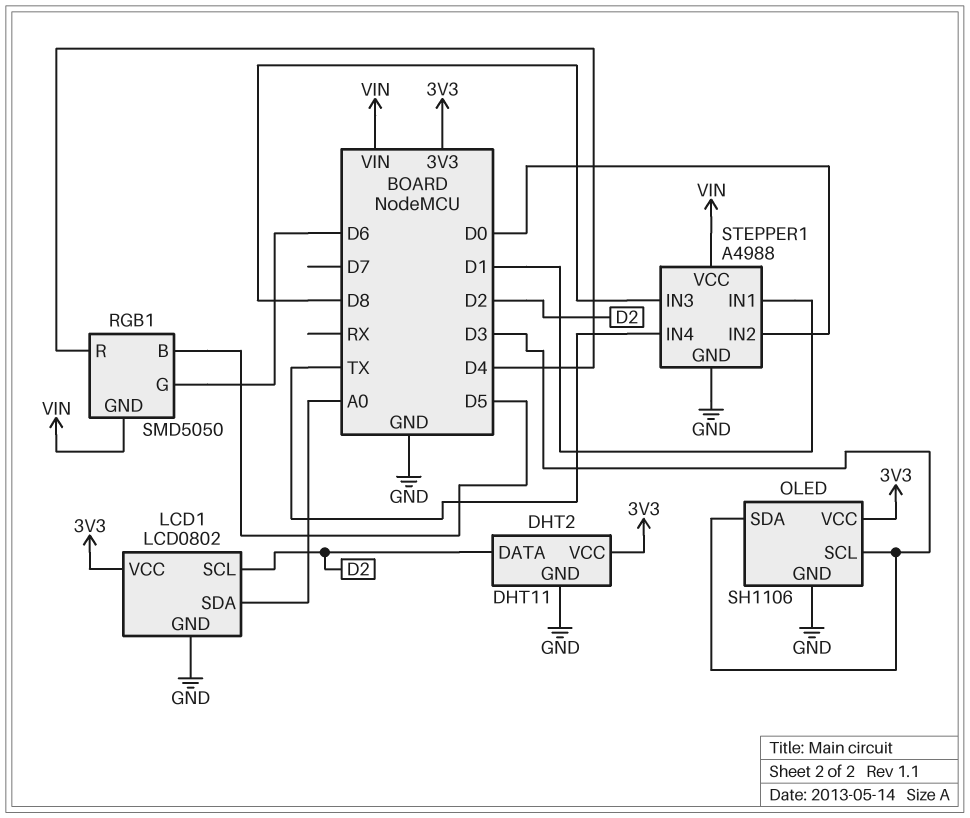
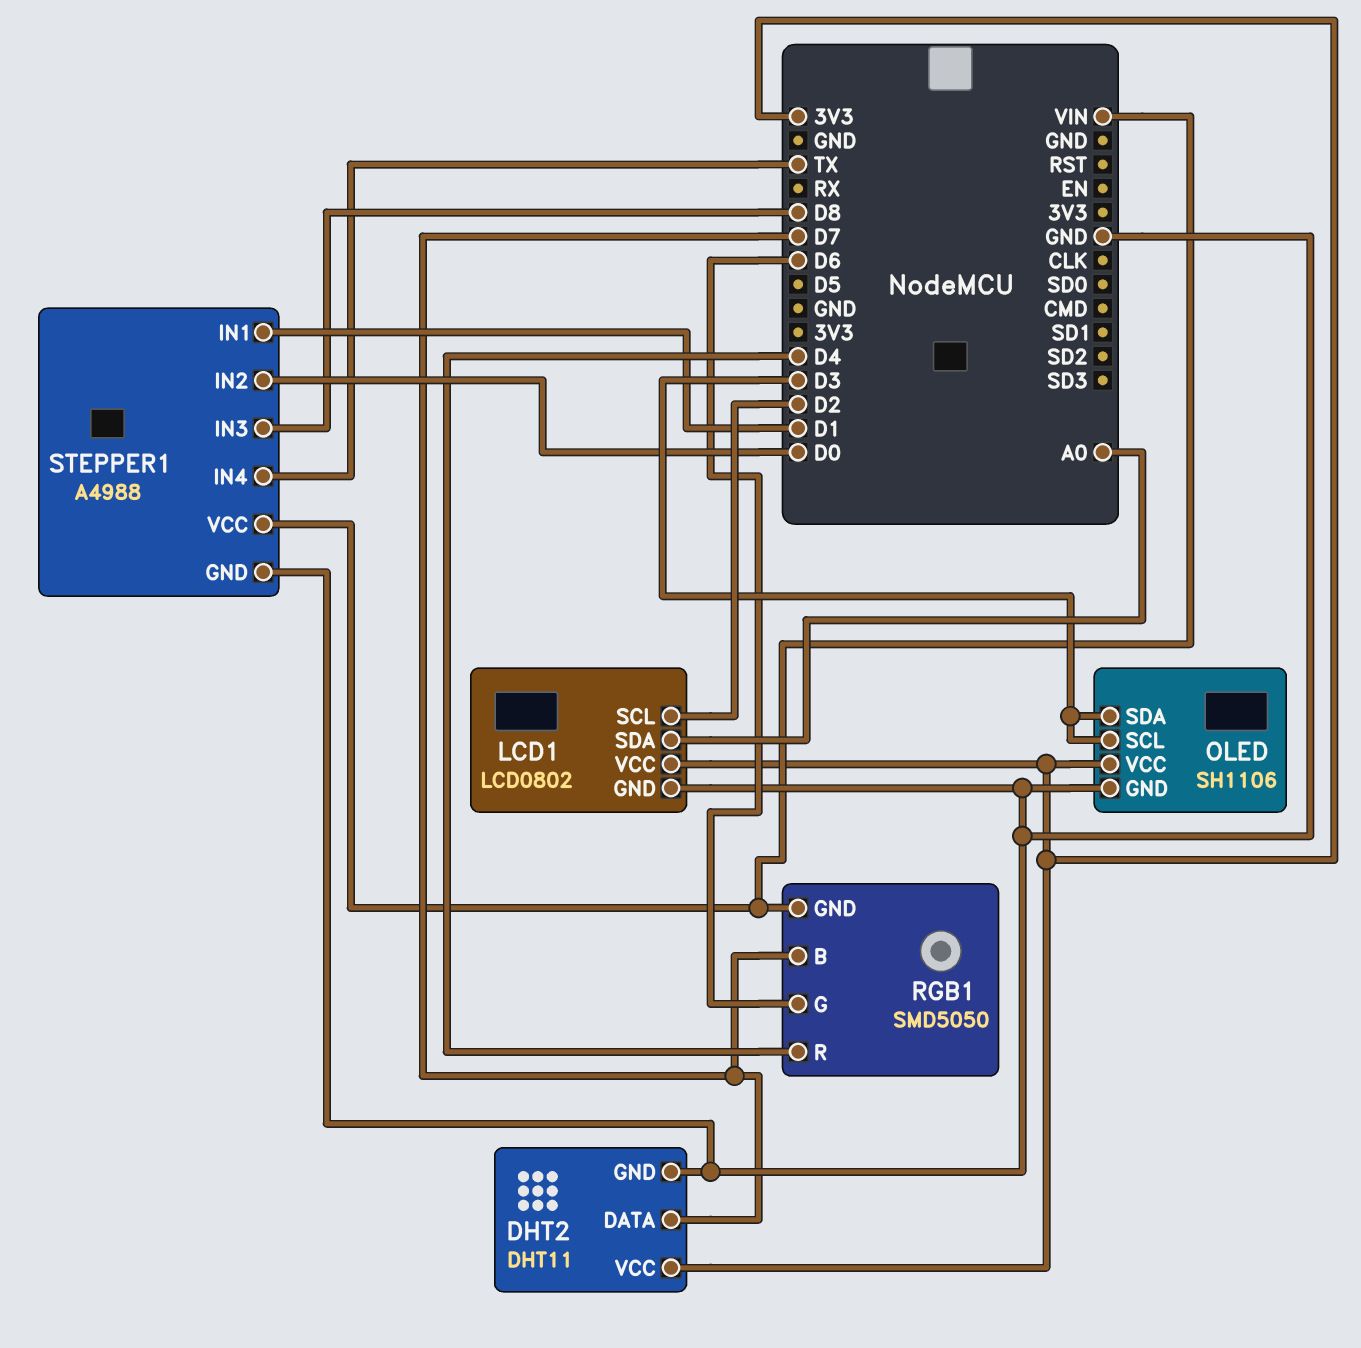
DHT2 pin DATA: D2 -> D7
RGB1 pin B: D5 -> D7

